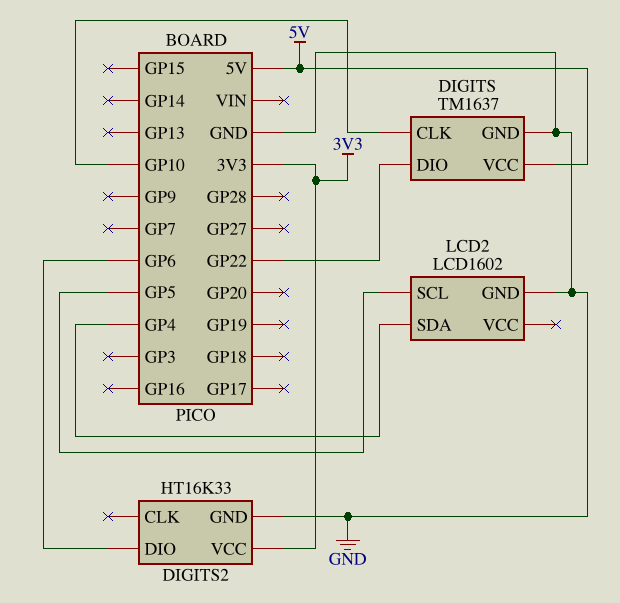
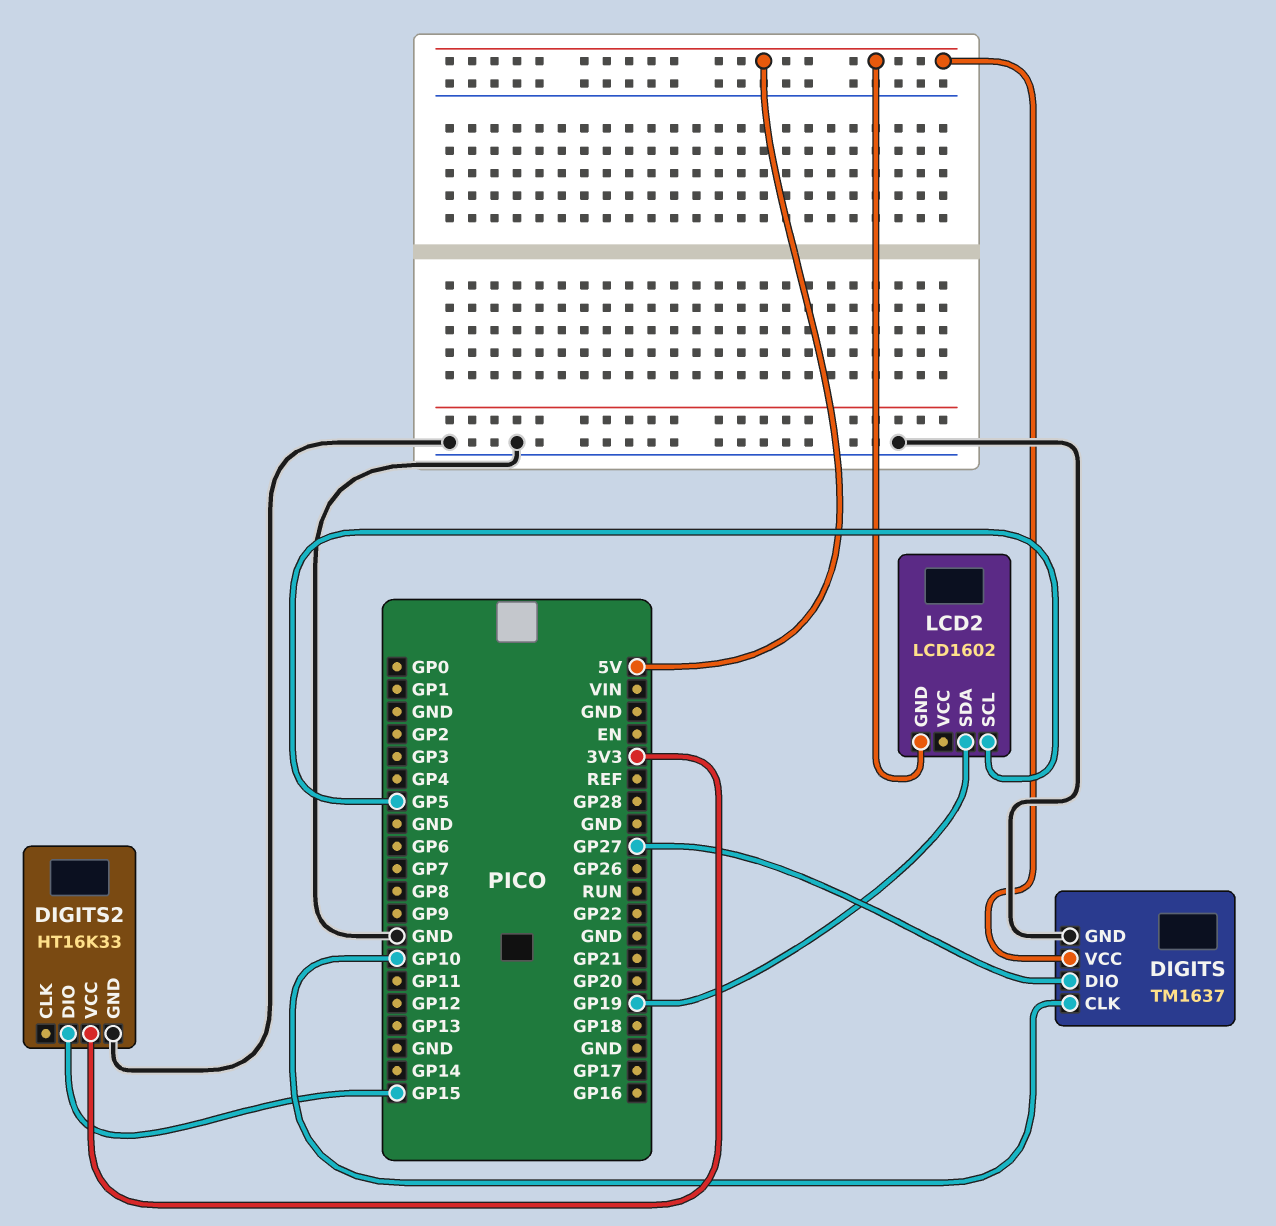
DIGITS pin DIO: GP22 -> GP27
DIGITS2 pin DIO: GP6 -> GP15
LCD2 pin GND: GND -> 5V
LCD2 pin SDA: GP4 -> GP19

